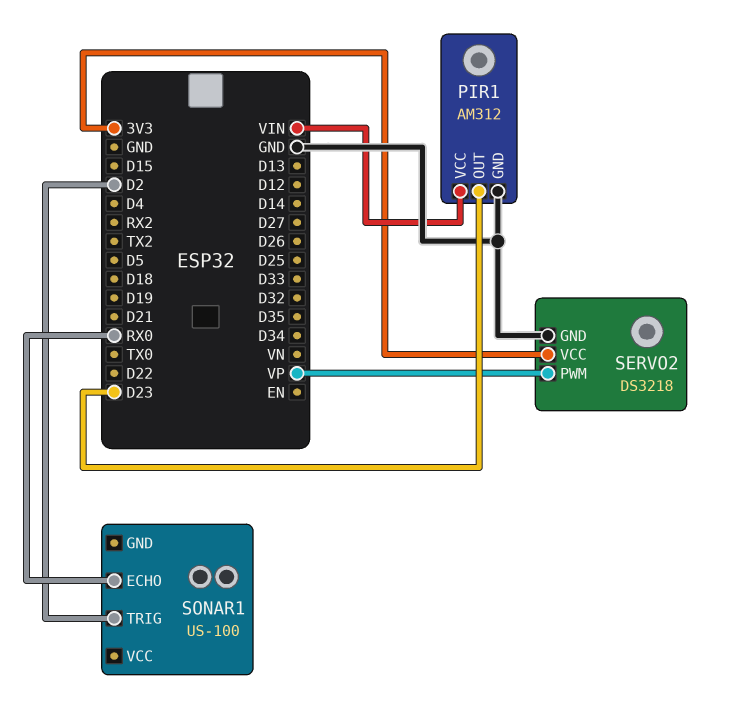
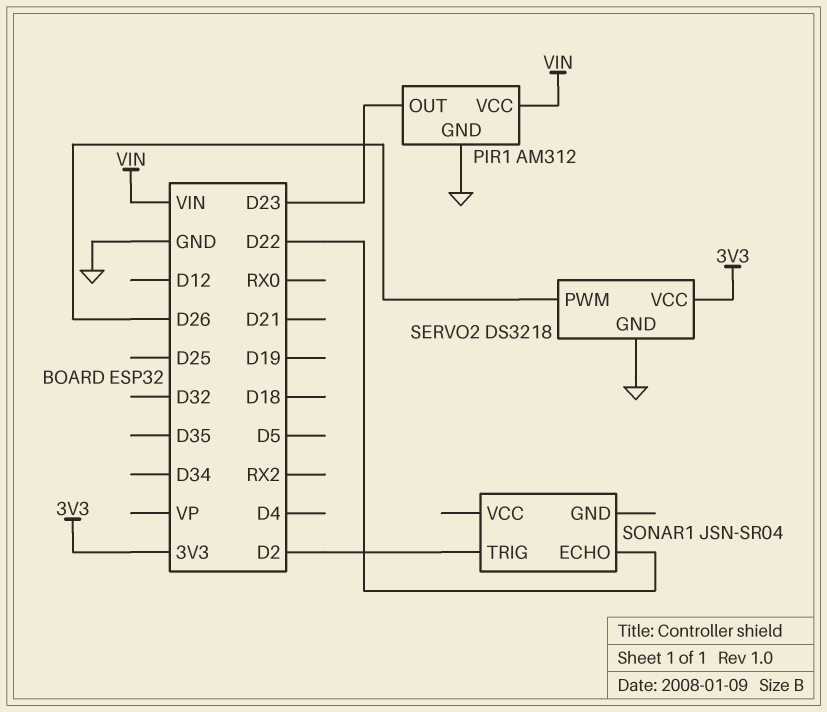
SERVO2 pin PWM: VP -> D26
SONAR1: US-100 -> JSN-SR04
SONAR1 pin ECHO: RX0 -> D22

